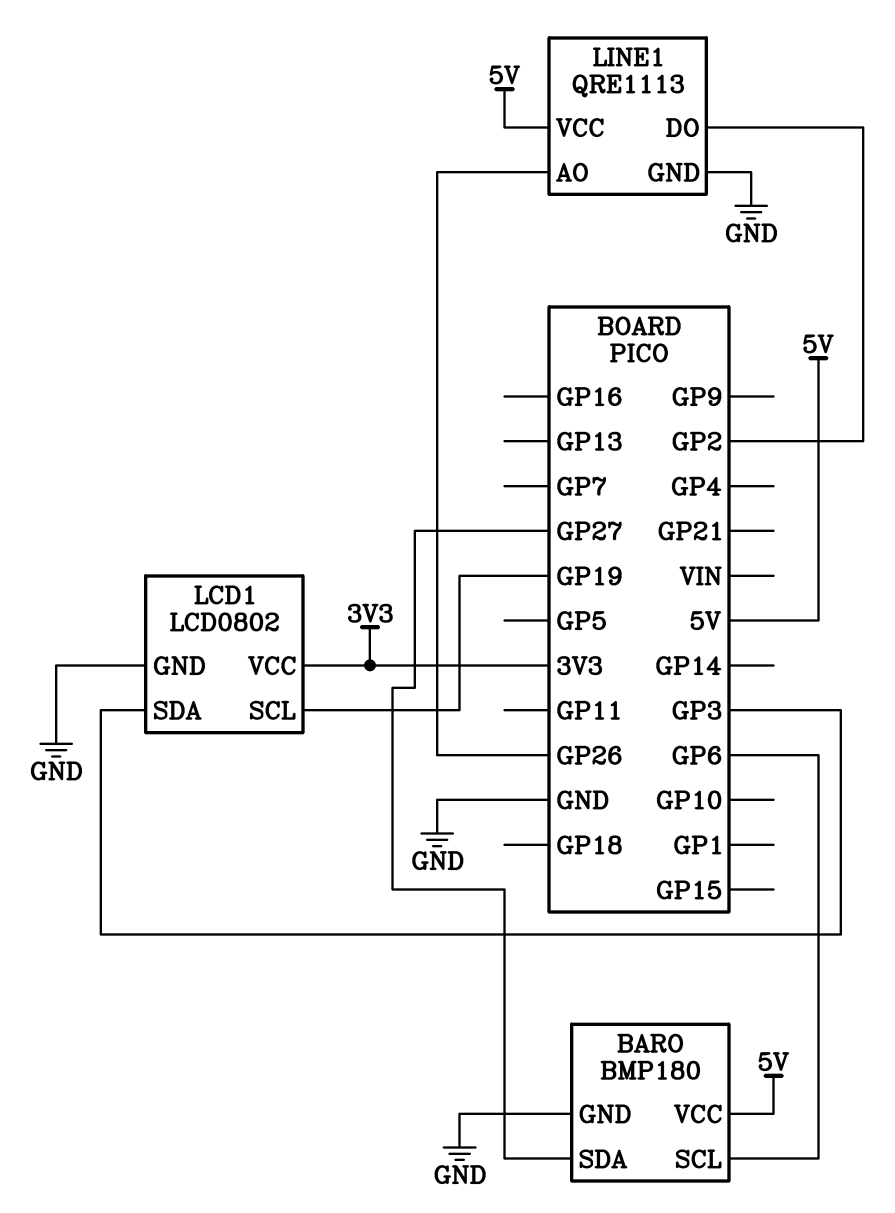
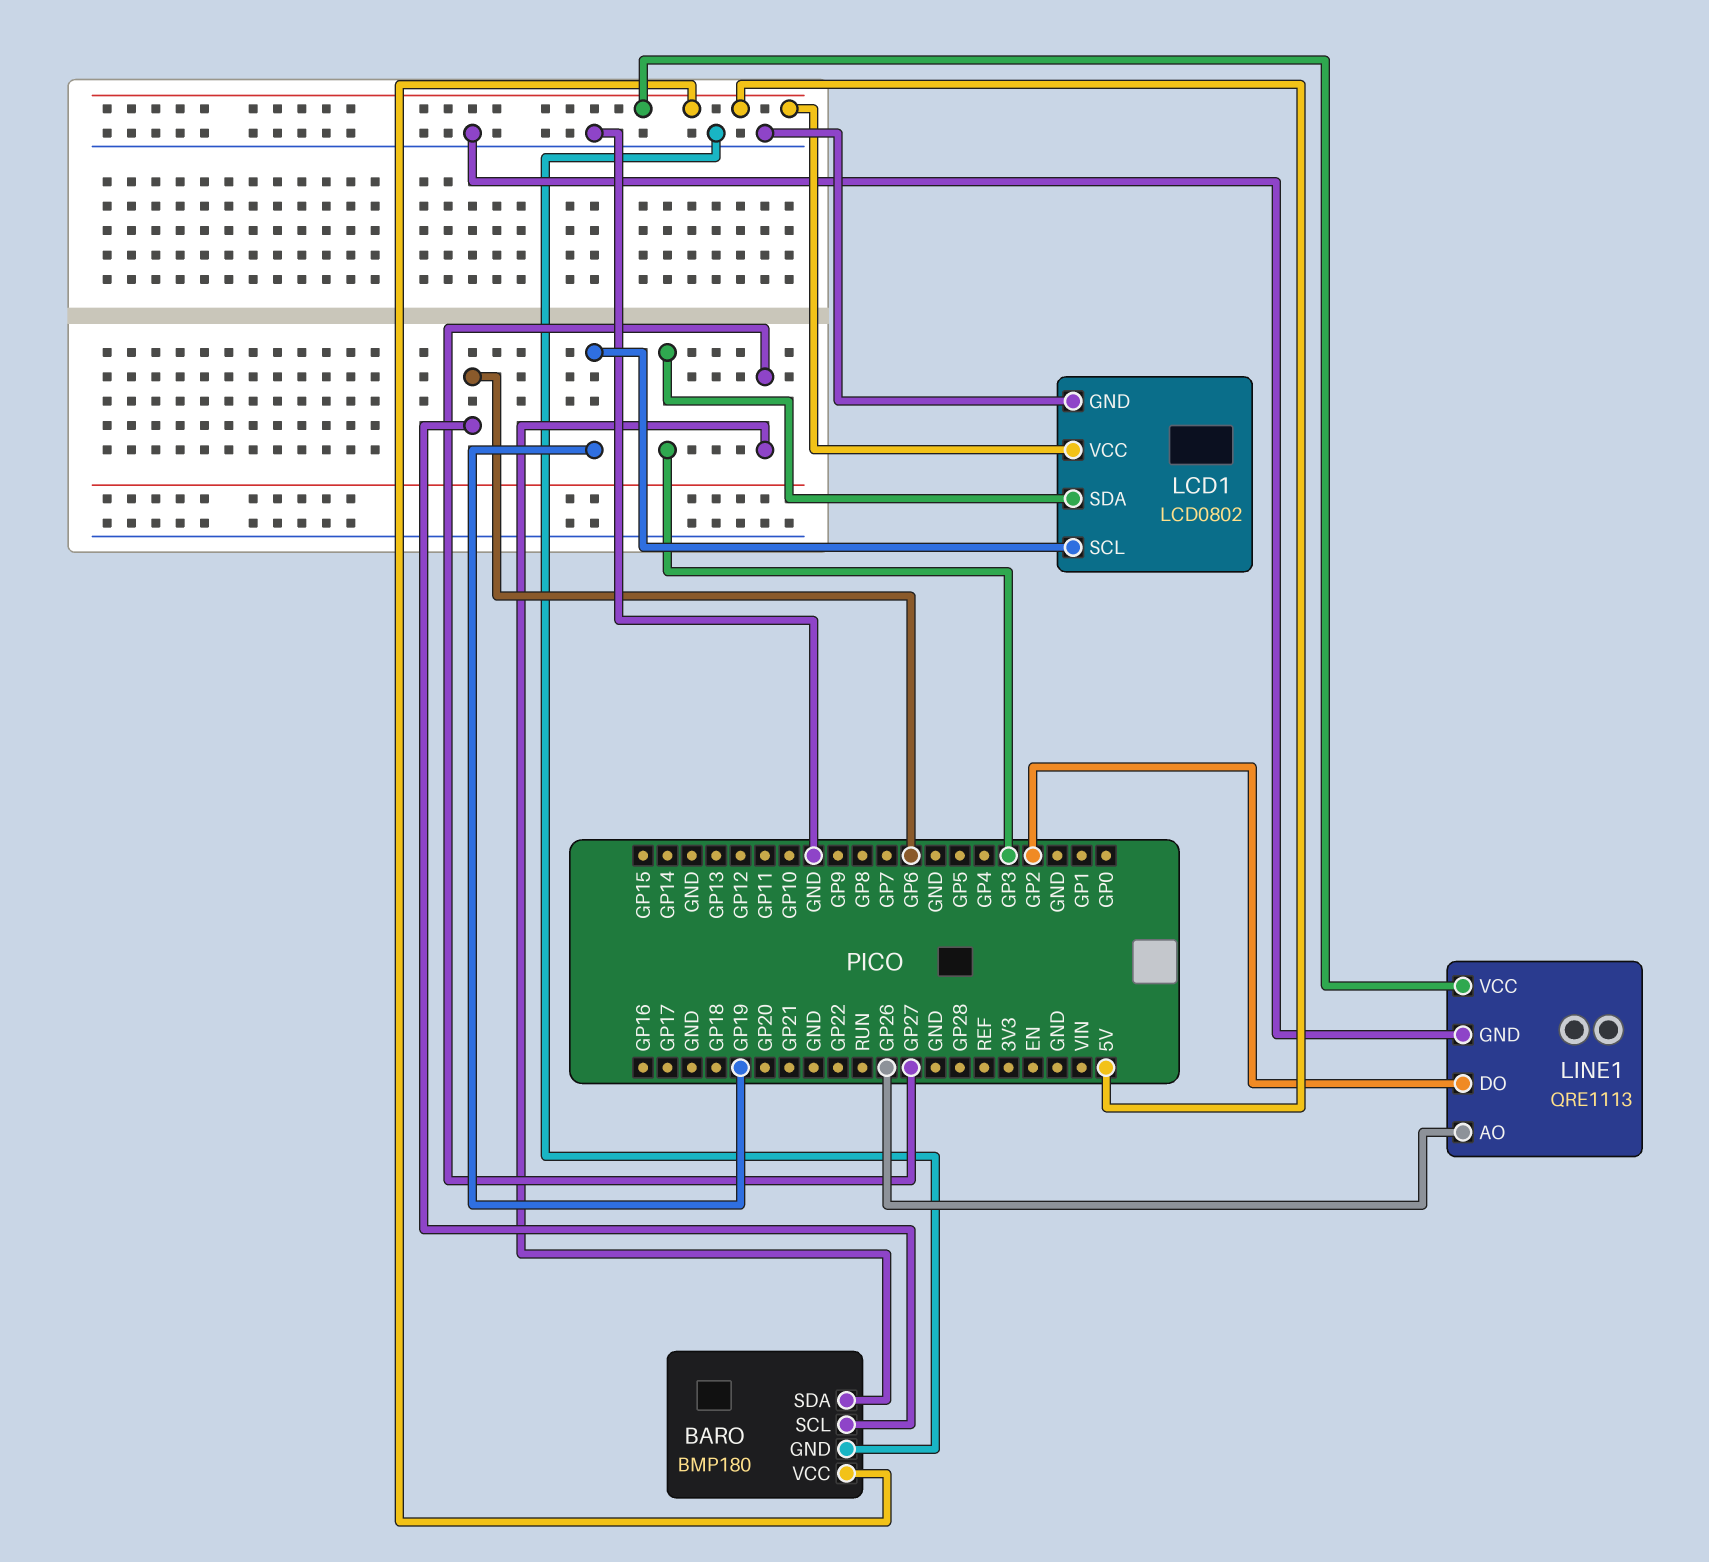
LCD1 pin VCC: 3V3 -> 5V

